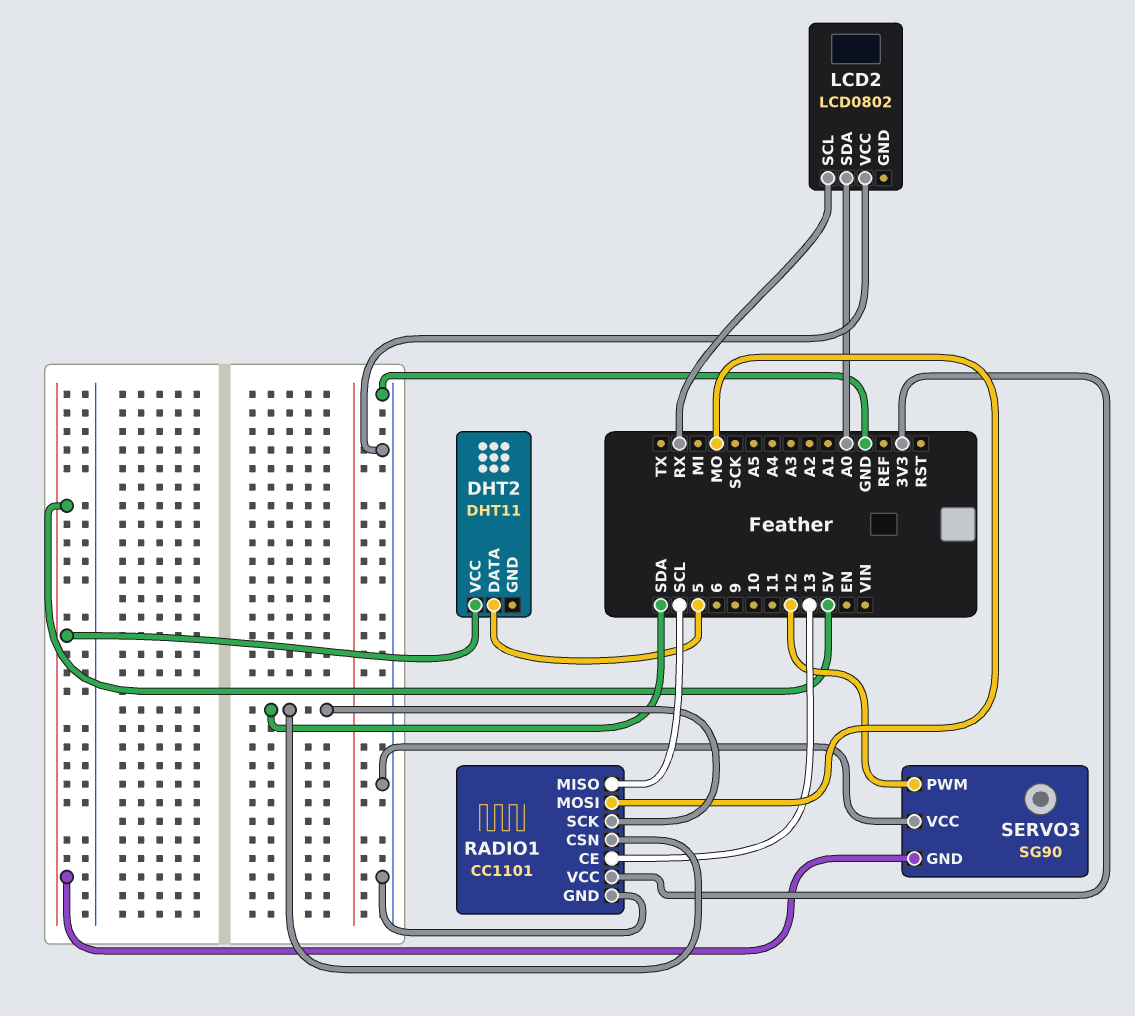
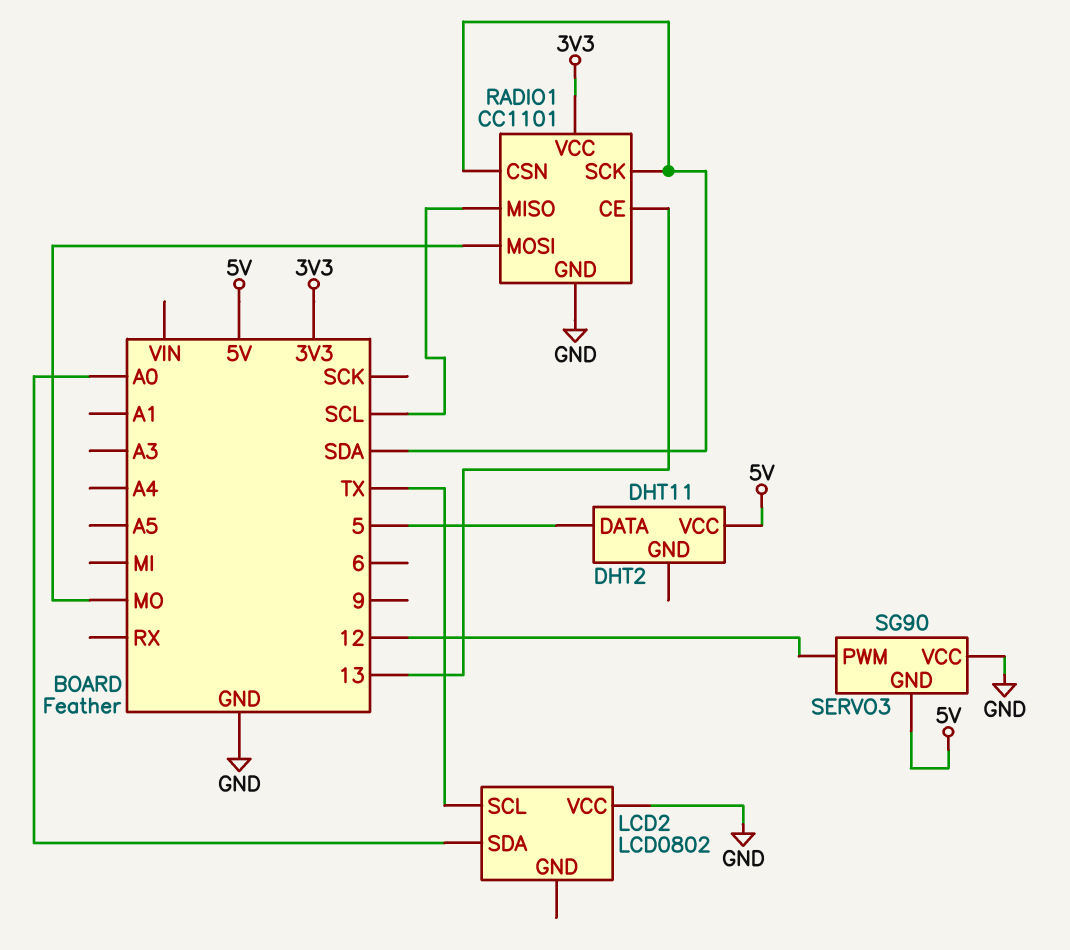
LCD2 pin SCL: RX -> TX

